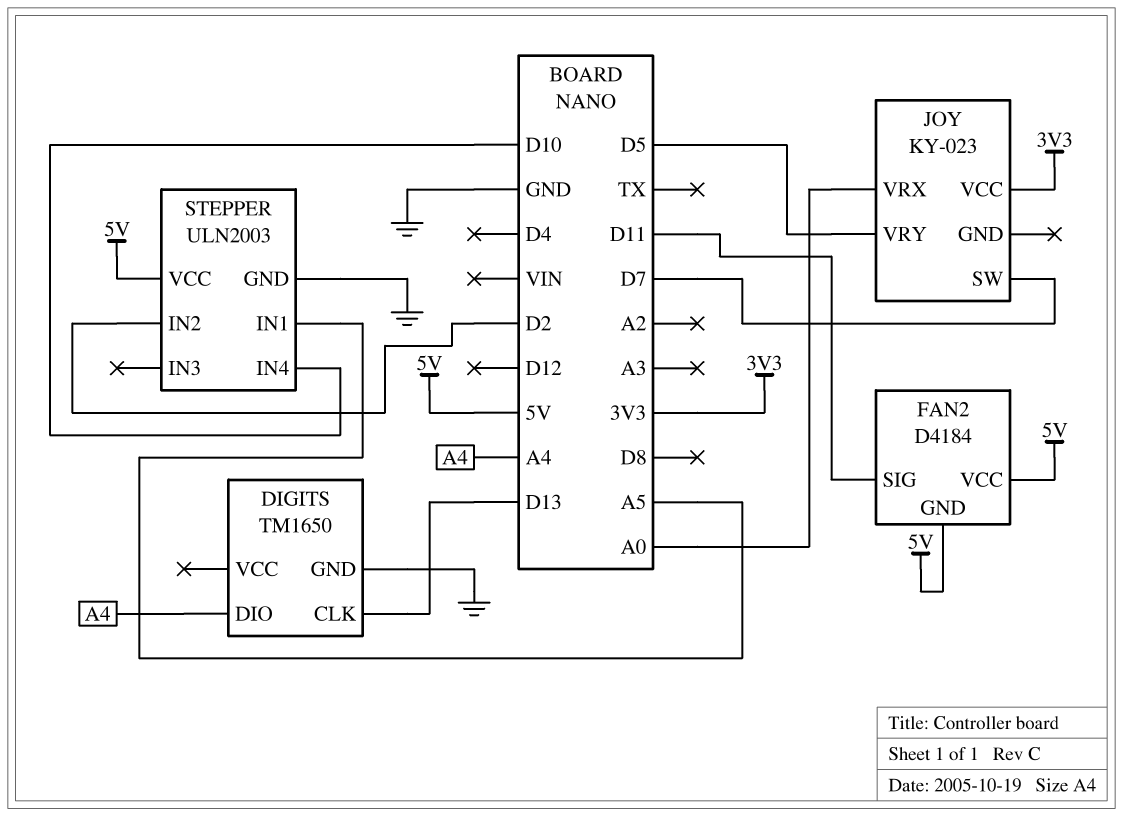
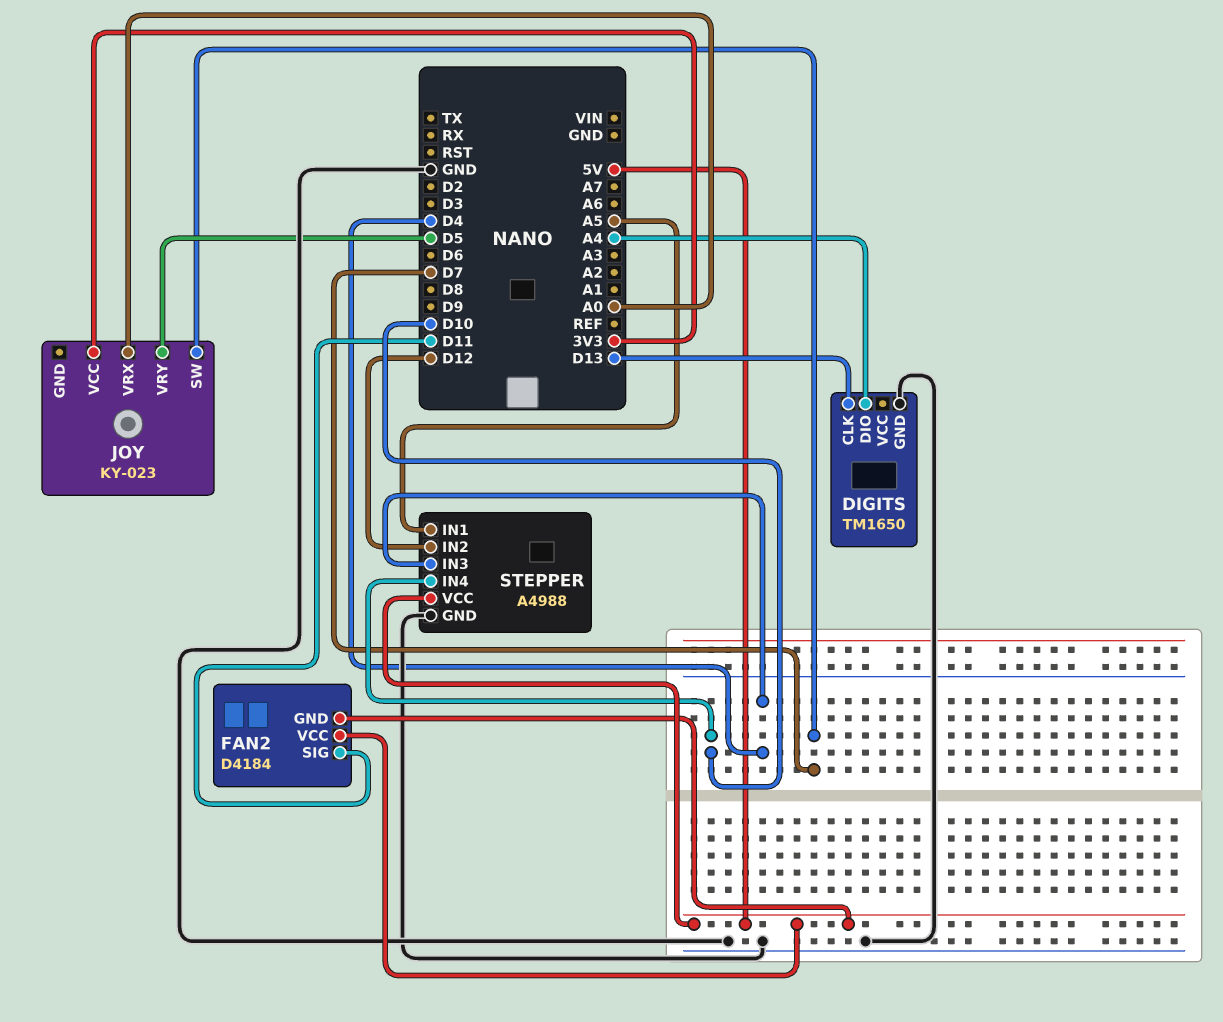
STEPPER: ULN2003 -> A4988
STEPPER pin IN2: D2 -> D12
STEPPER pin IN3: none -> D4

